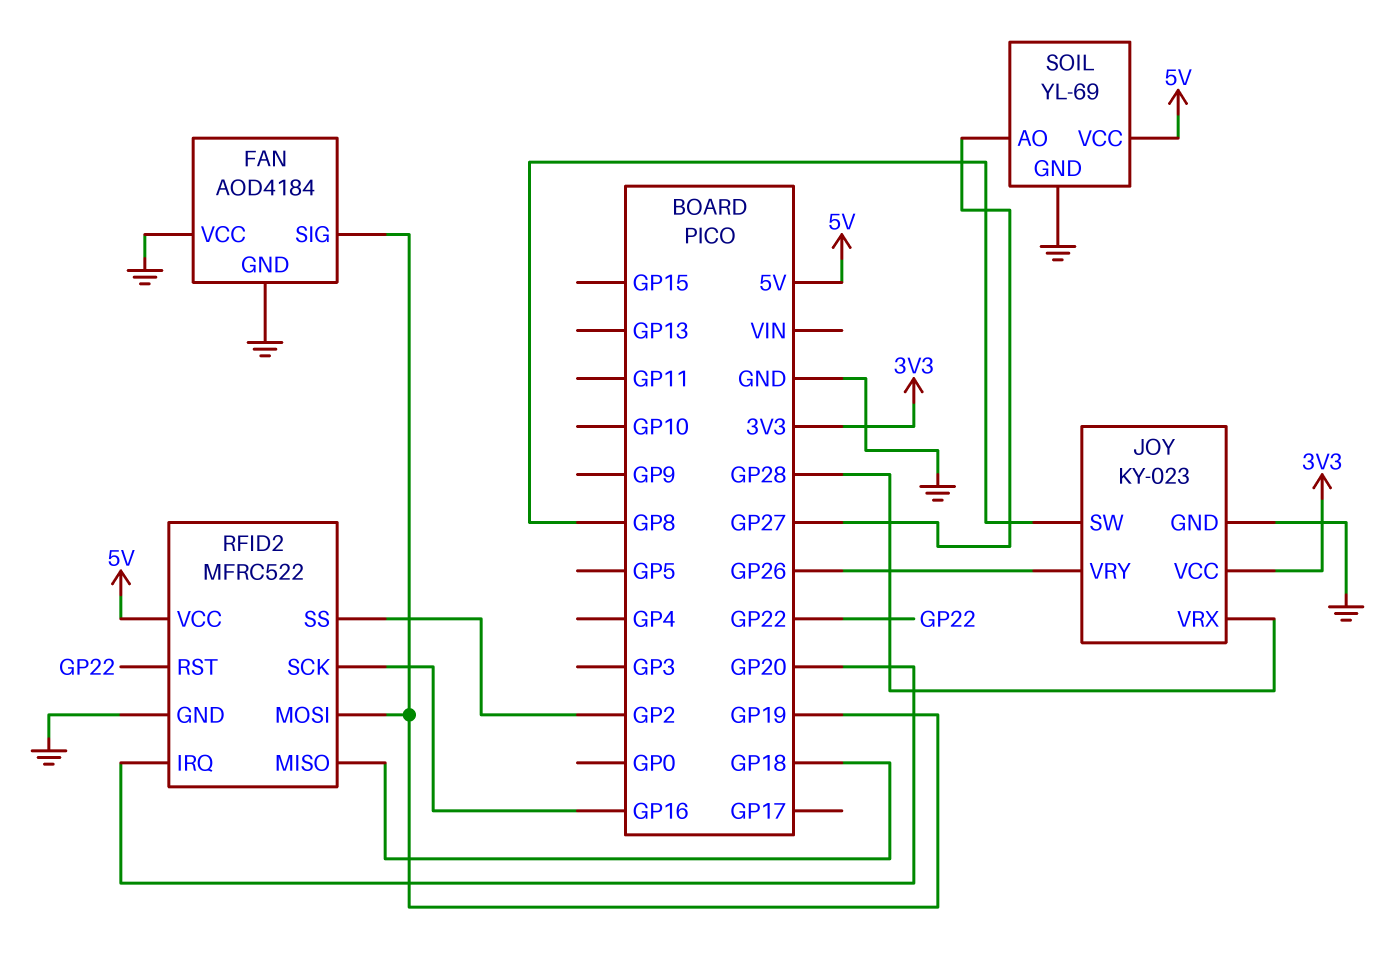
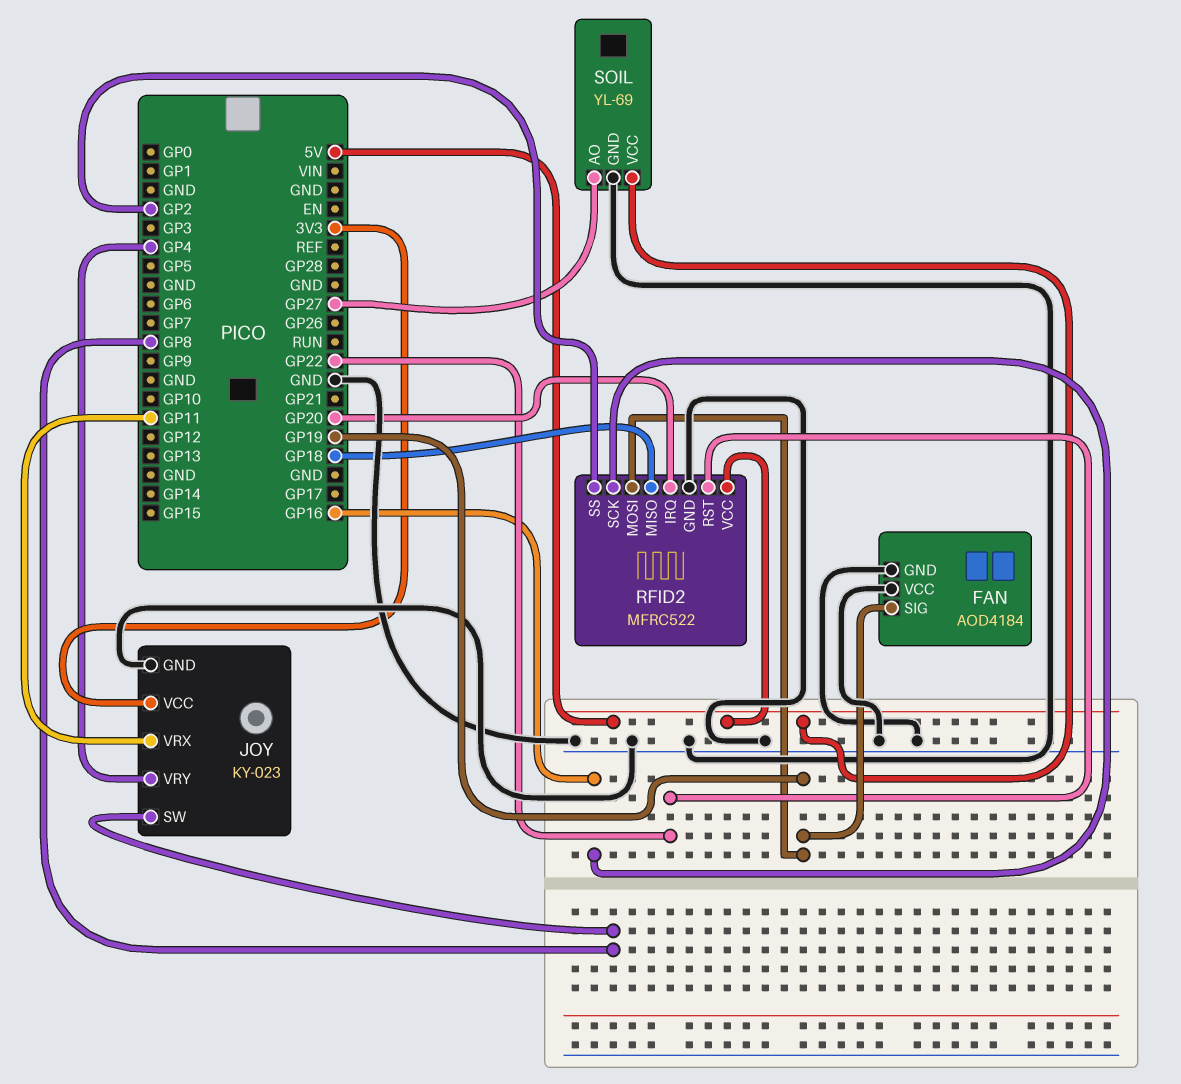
JOY pin VRX: GP28 -> GP11
JOY pin VRY: GP26 -> GP4

